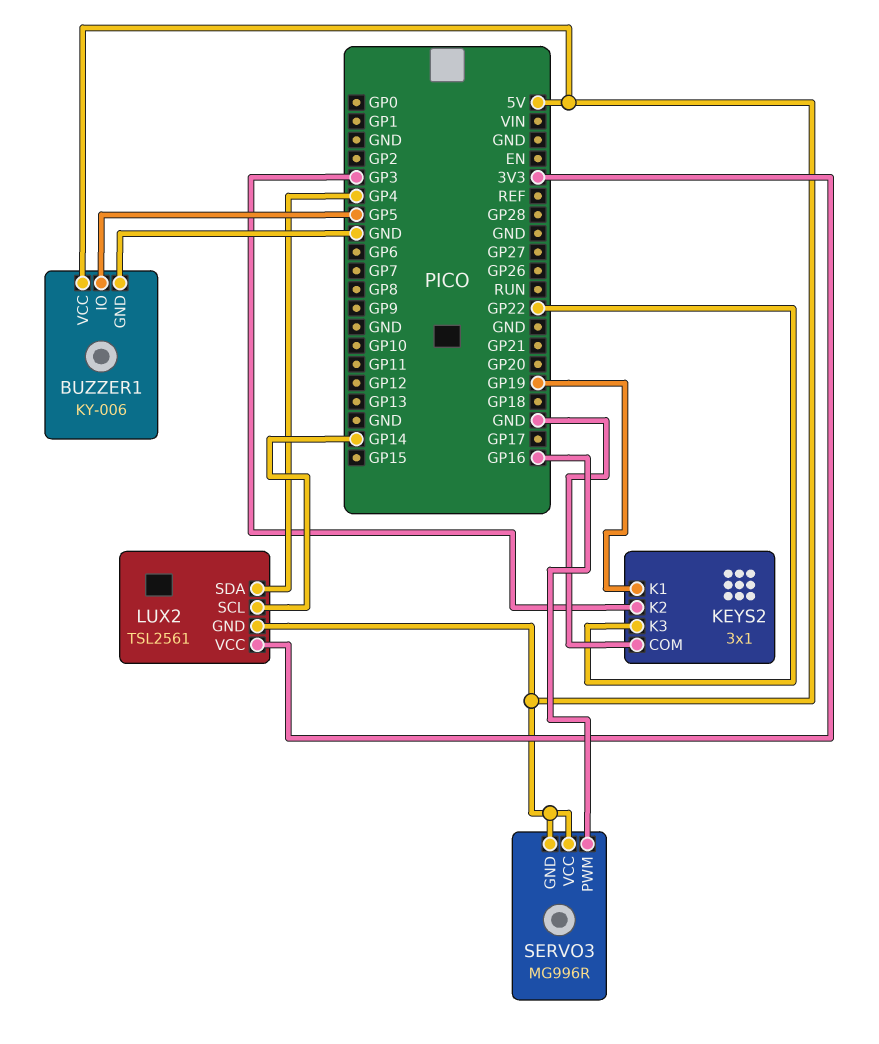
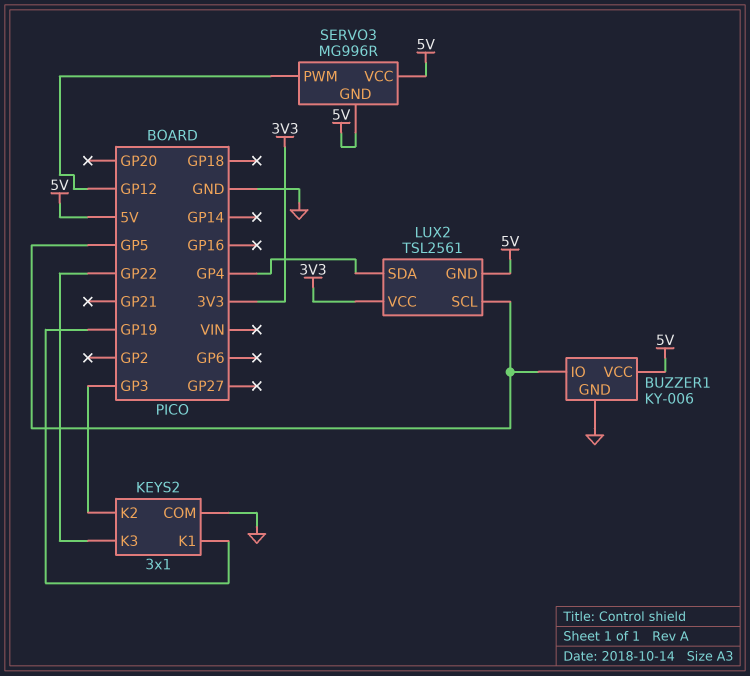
LUX2 pin SCL: GP14 -> GP5
SERVO3 pin PWM: GP16 -> GP12

